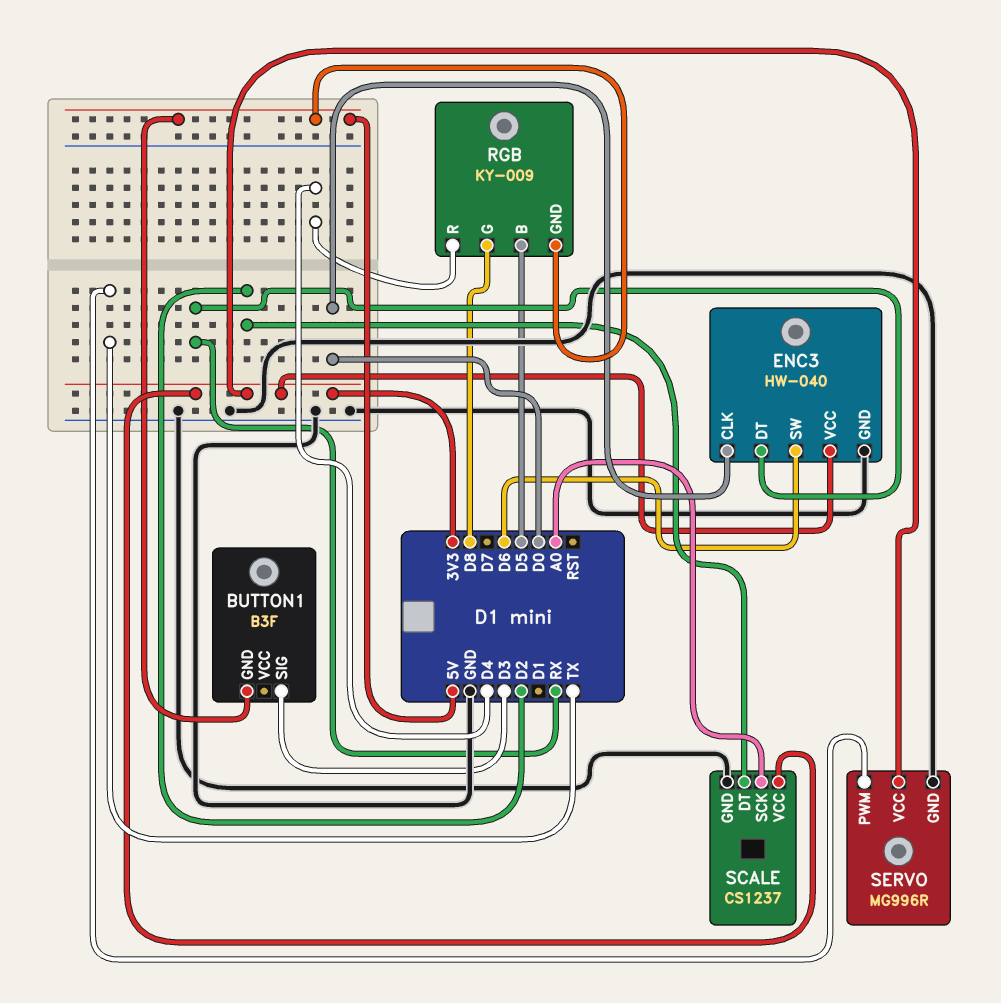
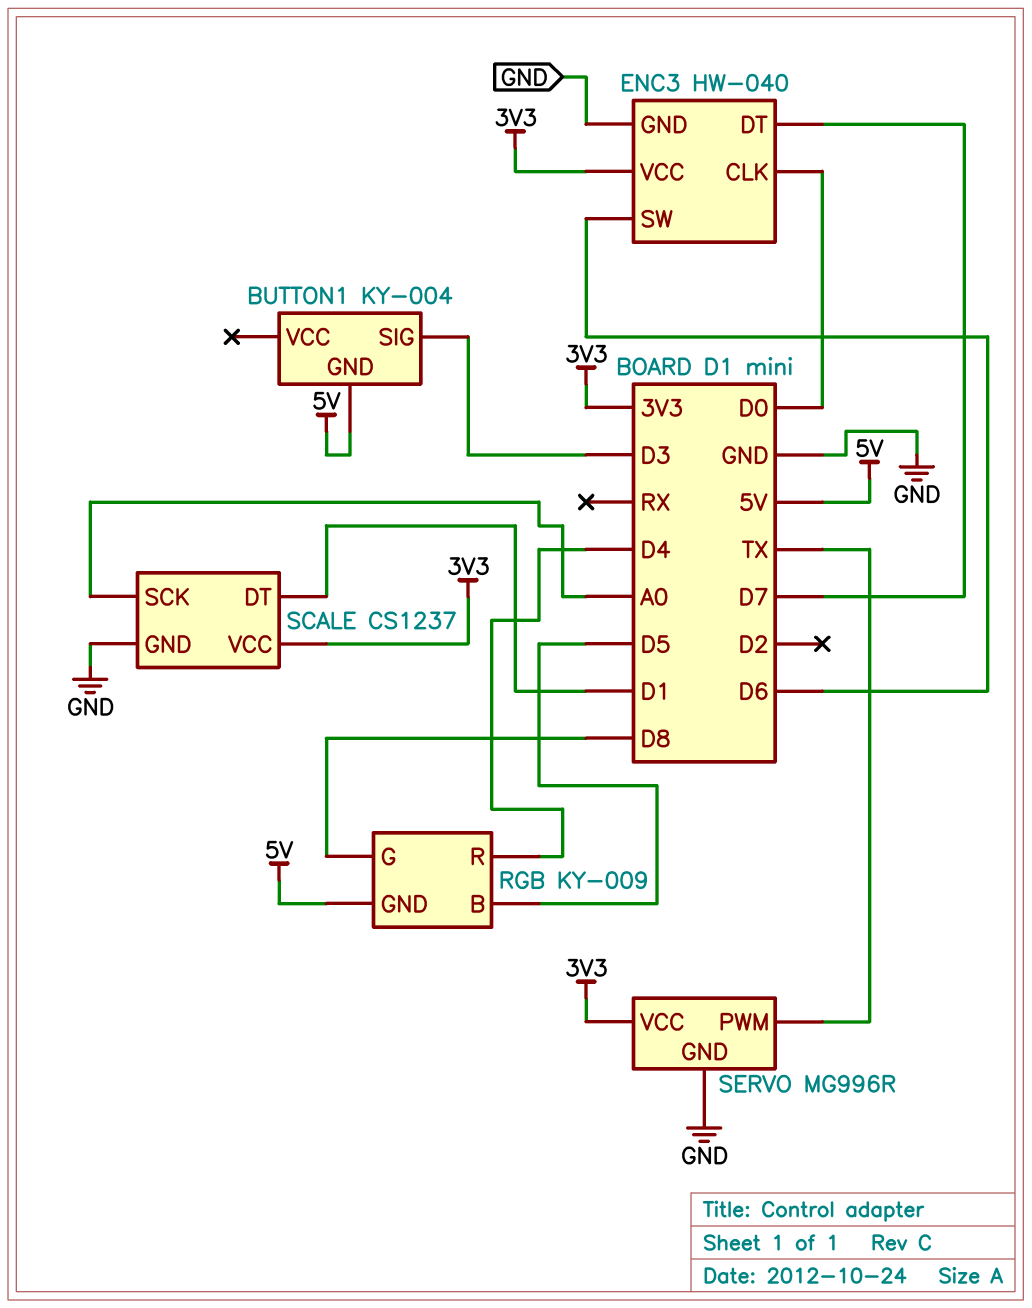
BUTTON1: B3F -> KY-004
ENC3 pin DT: RX -> D7
SCALE pin DT: D2 -> D1

